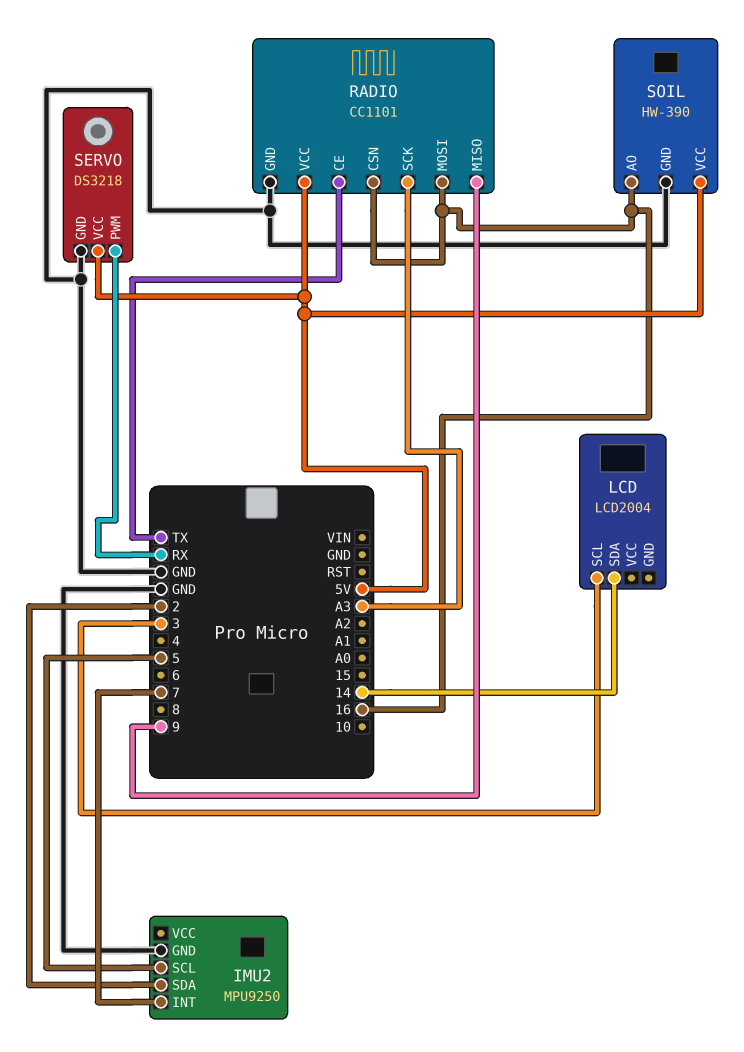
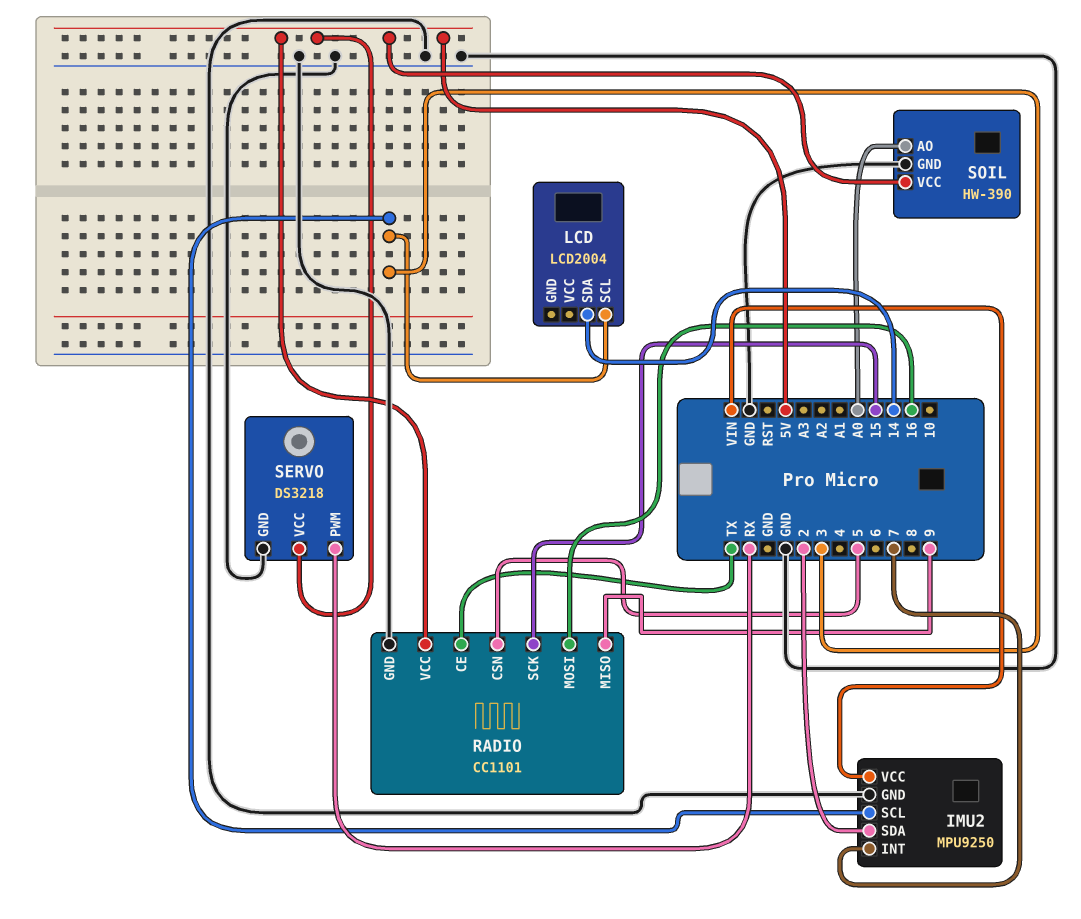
IMU2 pin SCL: 5 -> 3
IMU2 pin VCC: none -> VIN
RADIO pin CSN: 16 -> 5
RADIO pin SCK: A3 -> 15
SOIL pin AO: 16 -> A0

